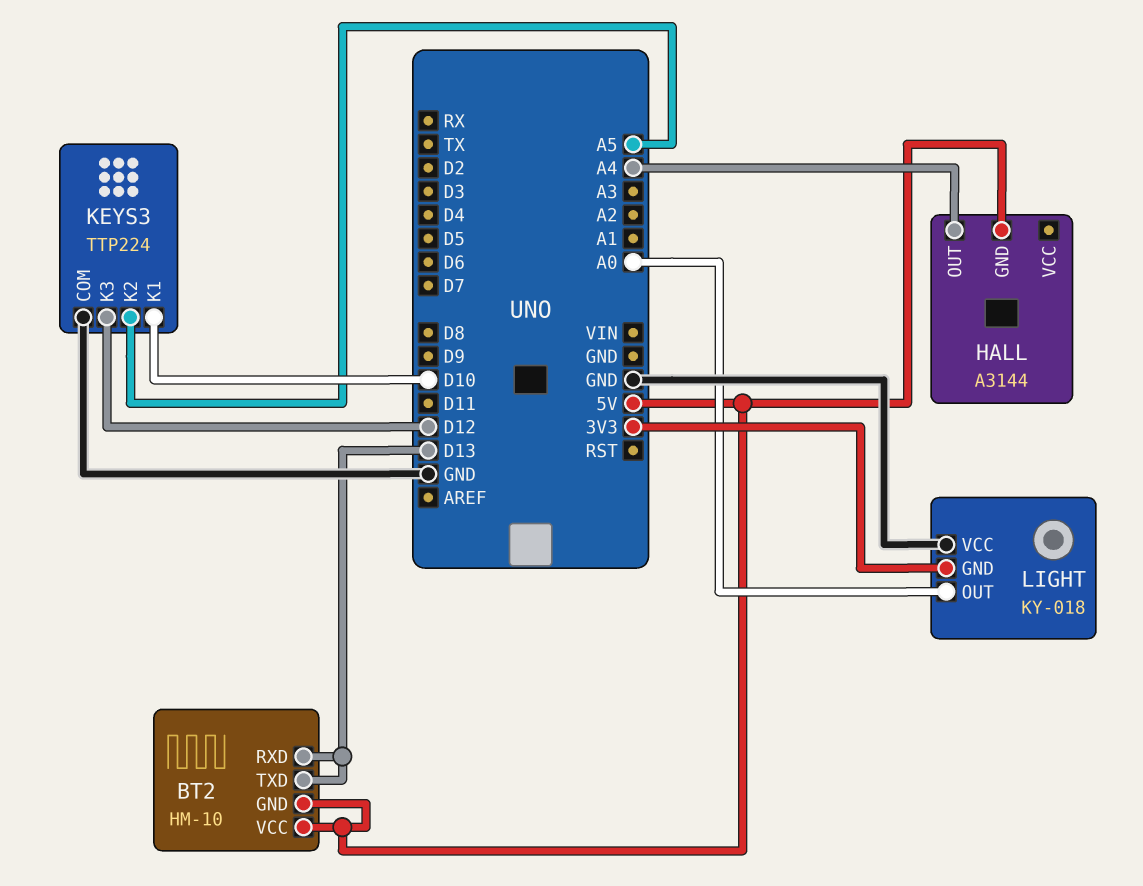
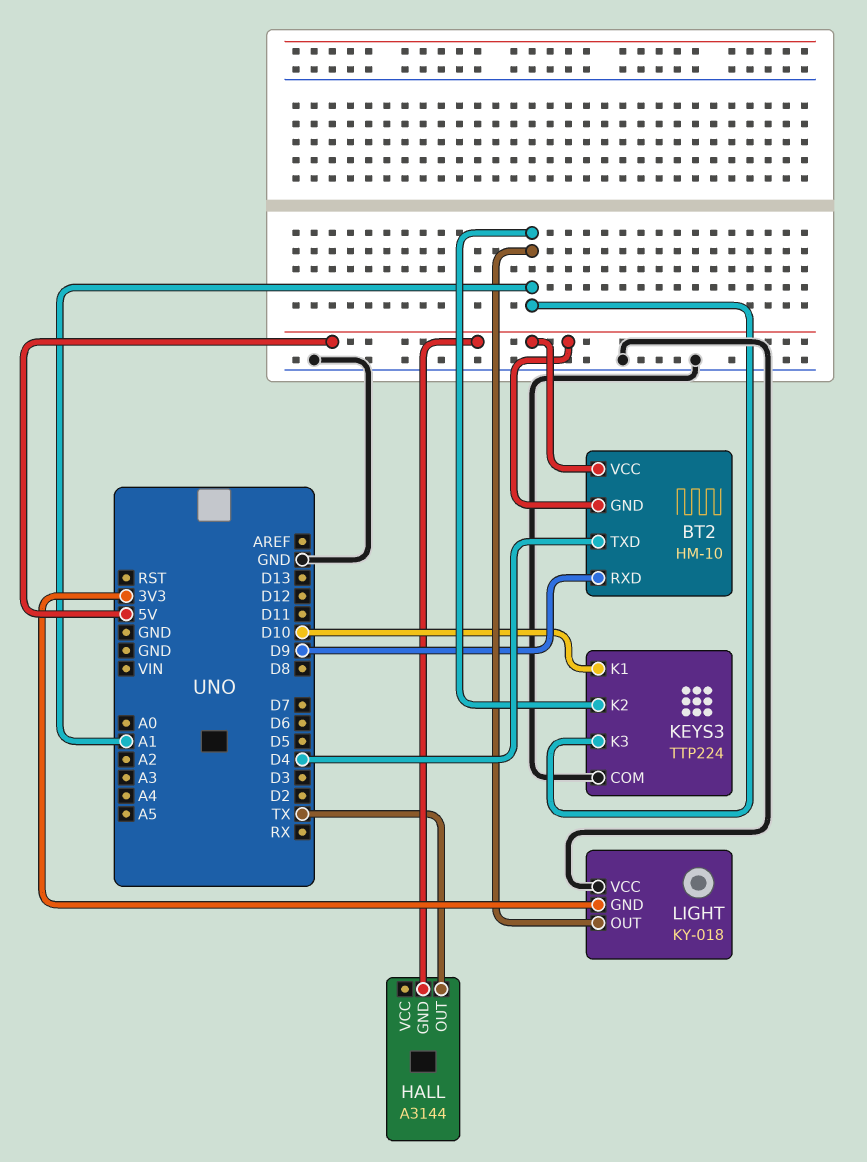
BT2 pin RXD: D13 -> D9
BT2 pin TXD: D13 -> D4
HALL pin OUT: A4 -> TX
KEYS3 pin K2: A5 -> A1
KEYS3 pin K3: D12 -> A1
LIGHT pin OUT: A0 -> A1

